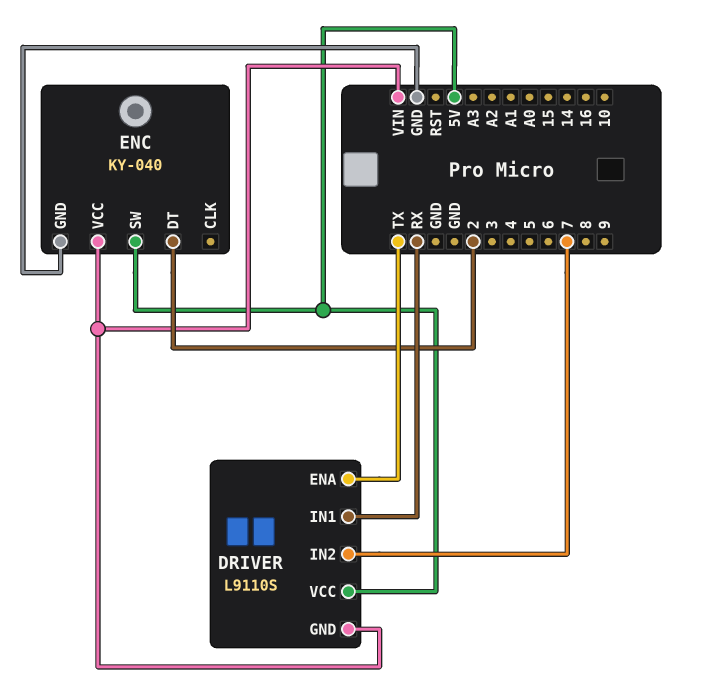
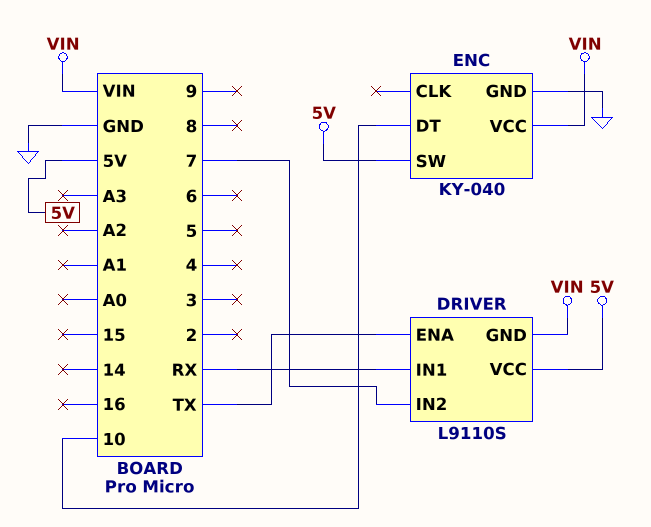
ENC pin DT: 2 -> 10

